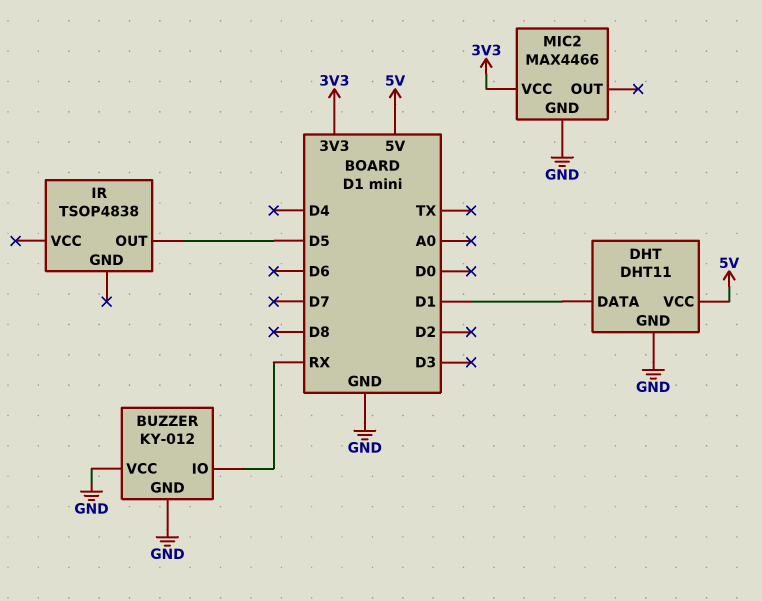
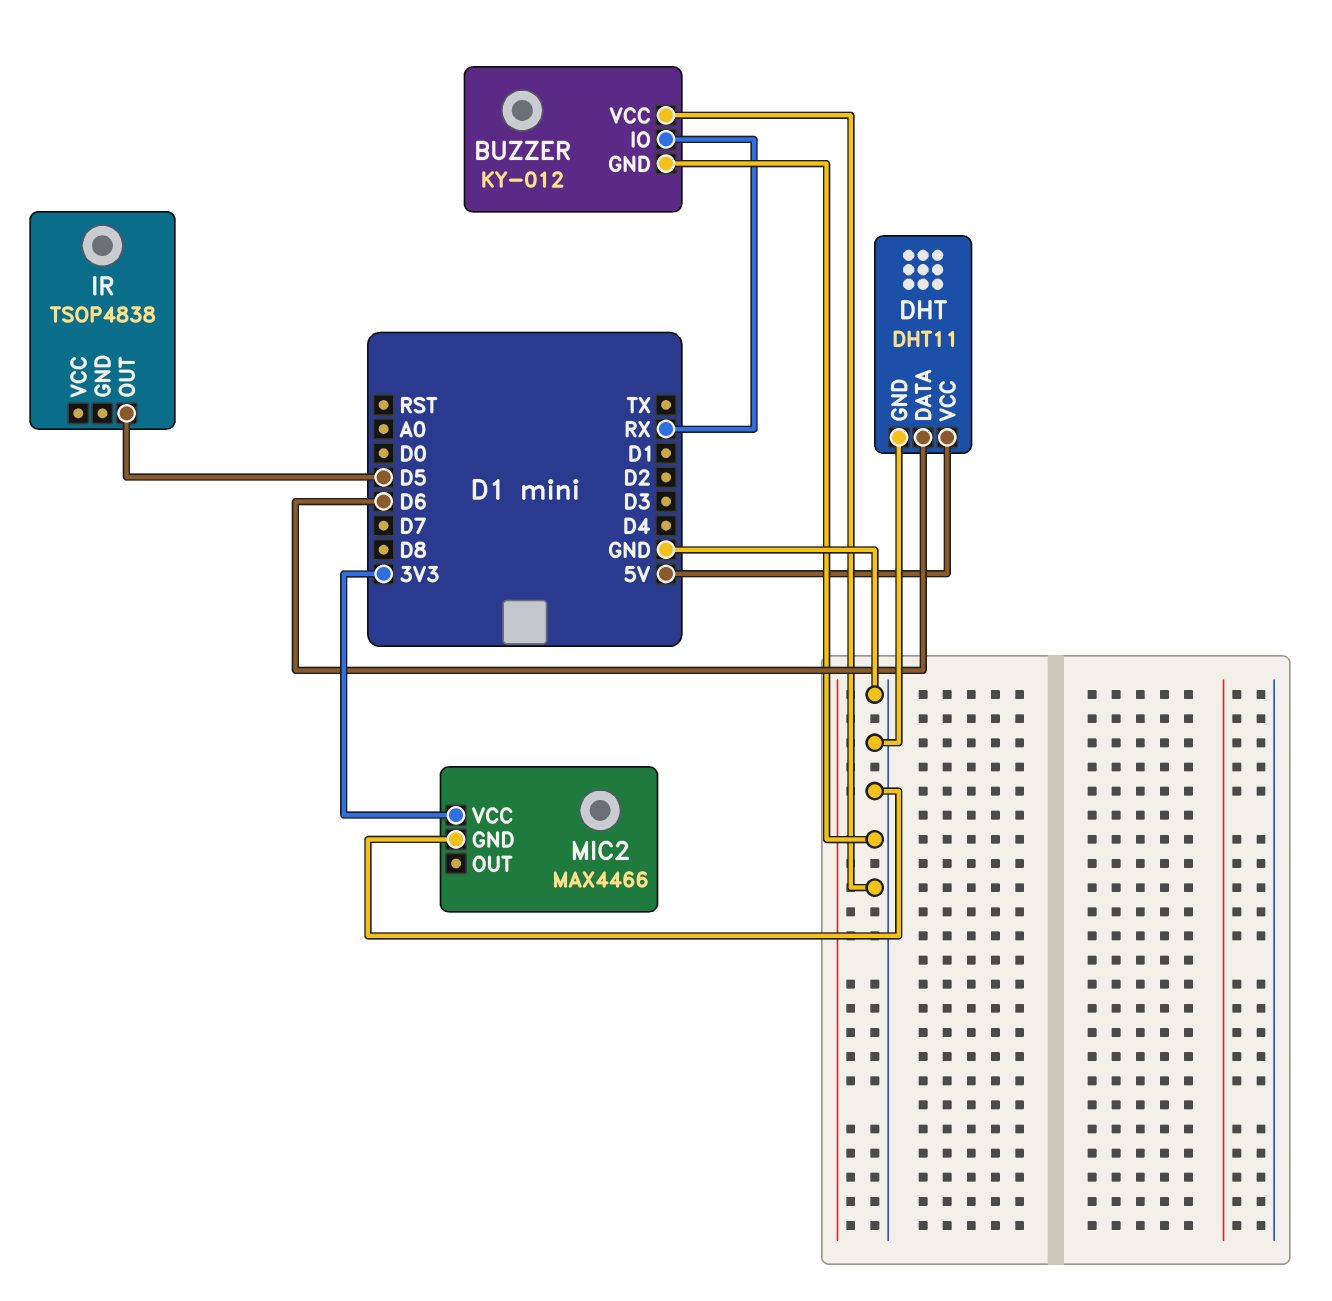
DHT pin DATA: D1 -> D6

